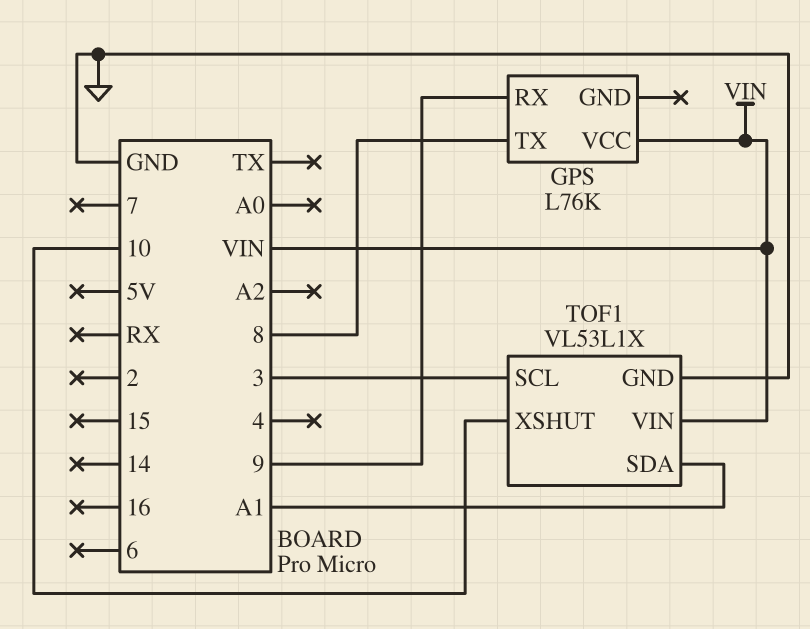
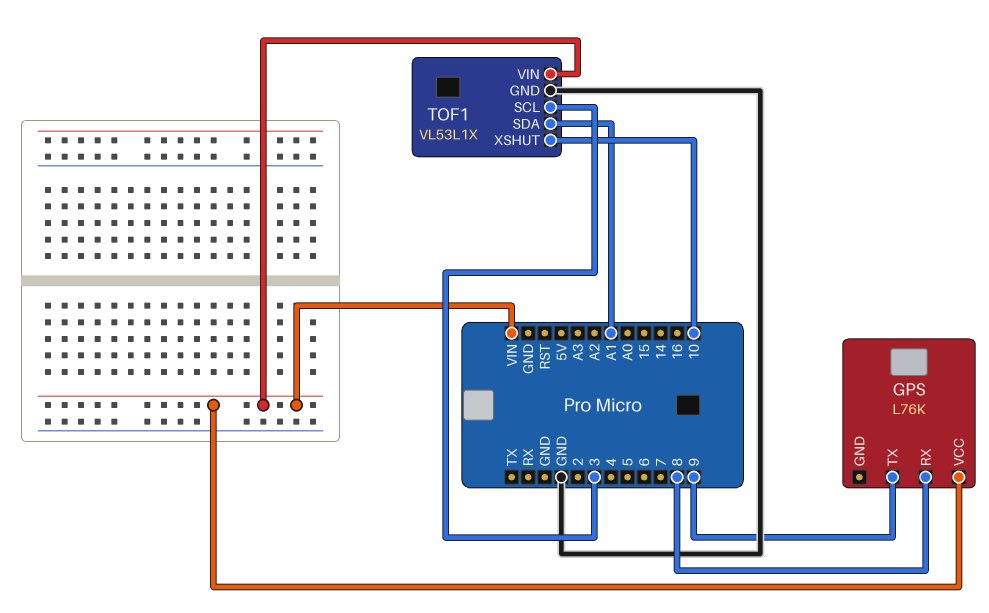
GPS pin RX: 9 -> 8
GPS pin TX: 8 -> 9

